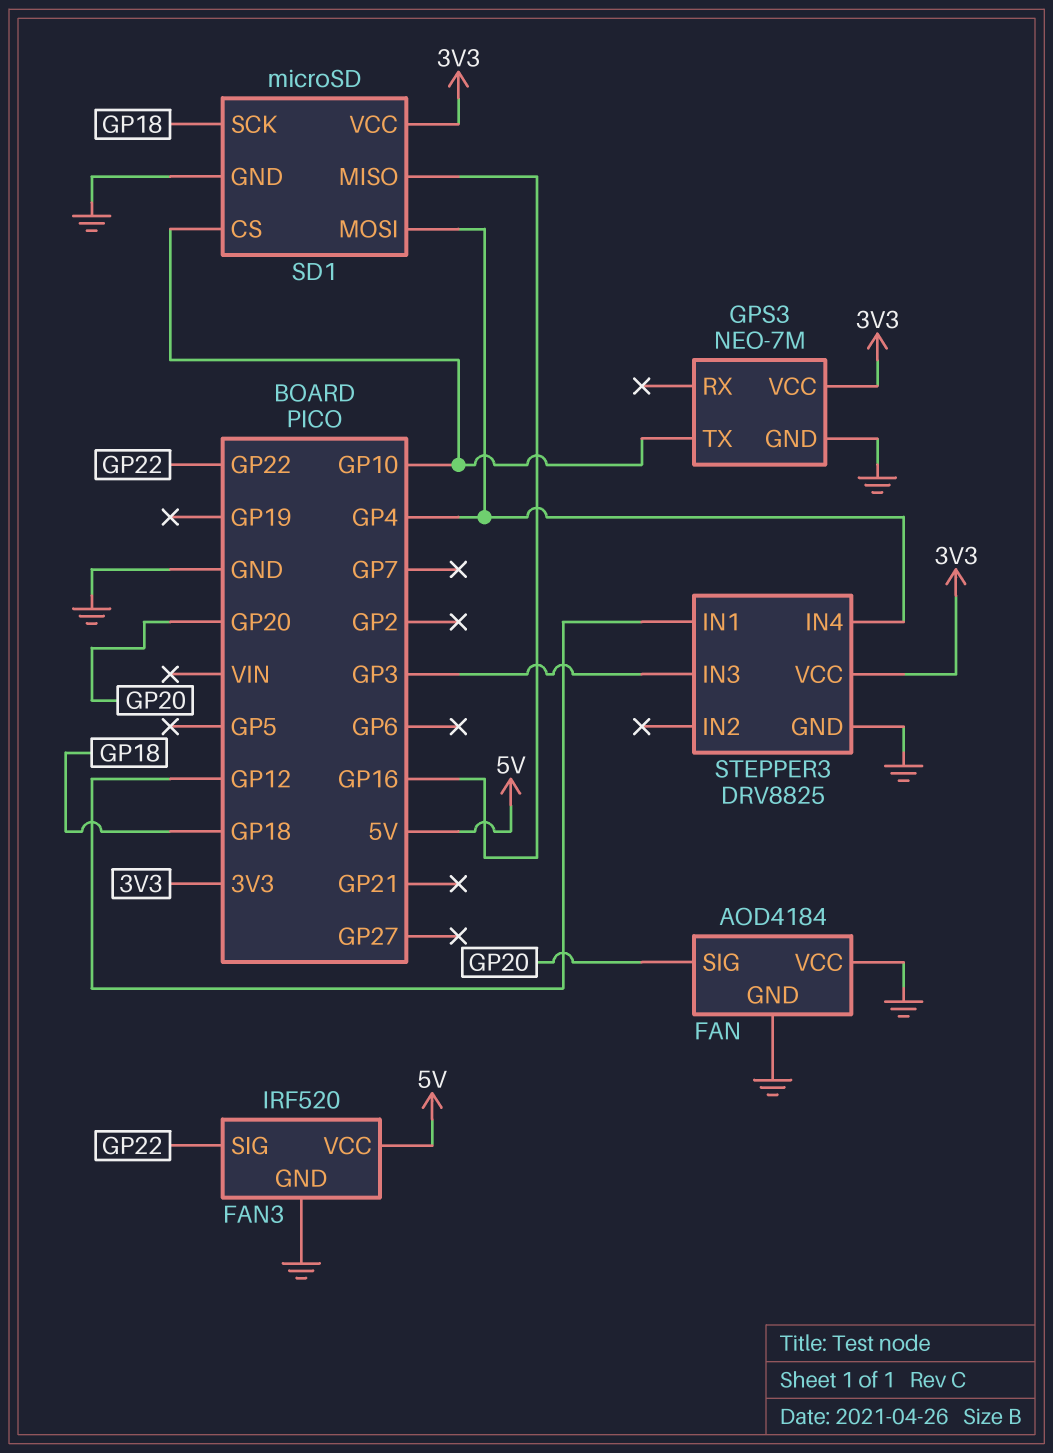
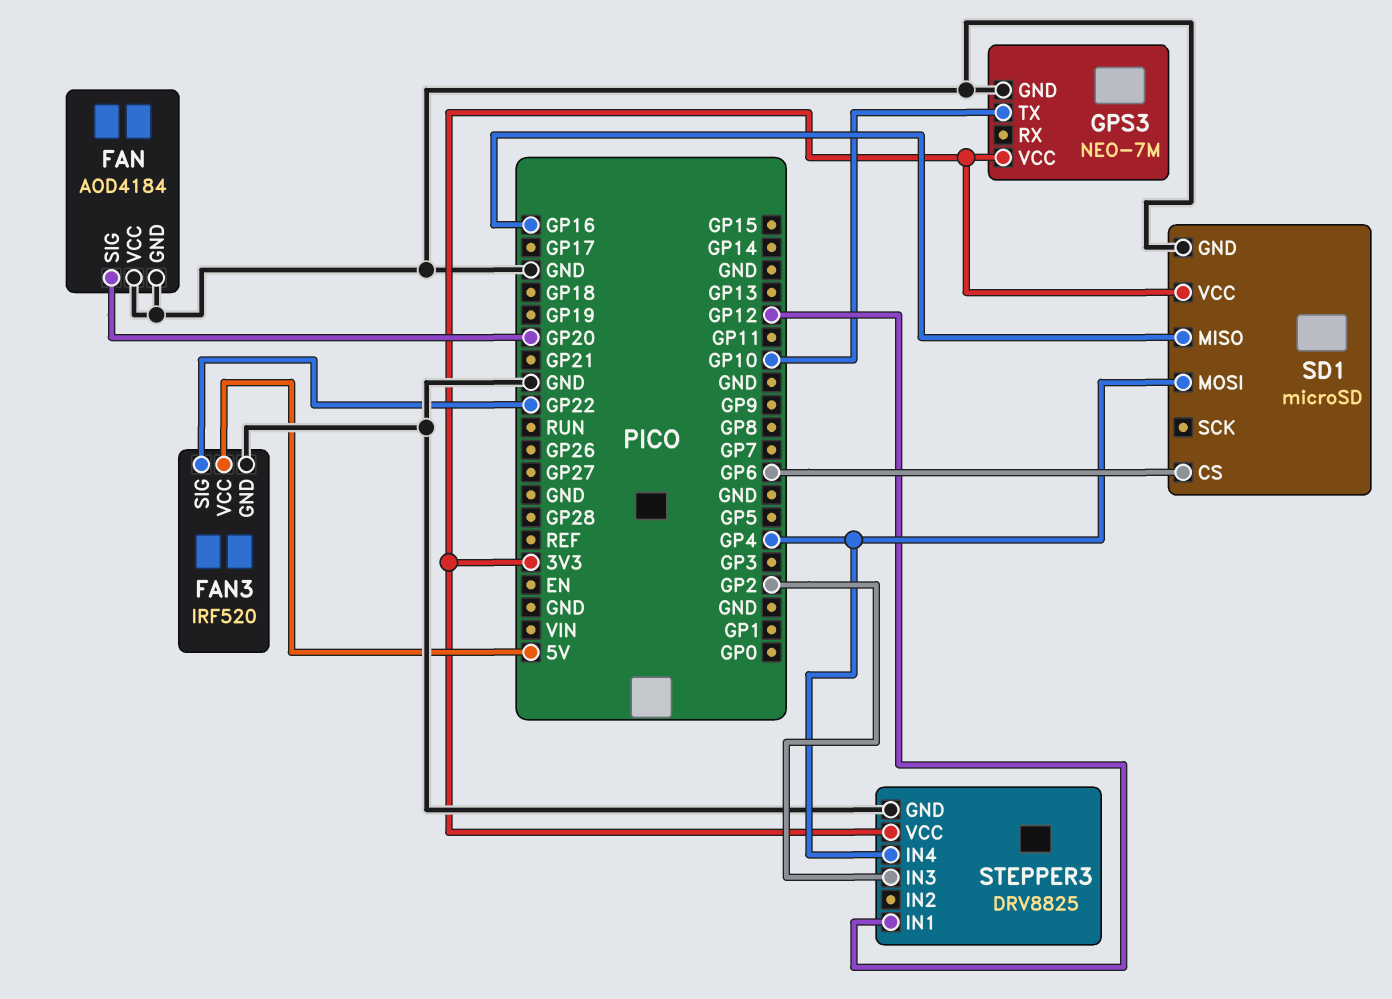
SD1 pin CS: GP10 -> GP6
SD1 pin SCK: GP18 -> none
STEPPER3 pin IN3: GP3 -> GP2

